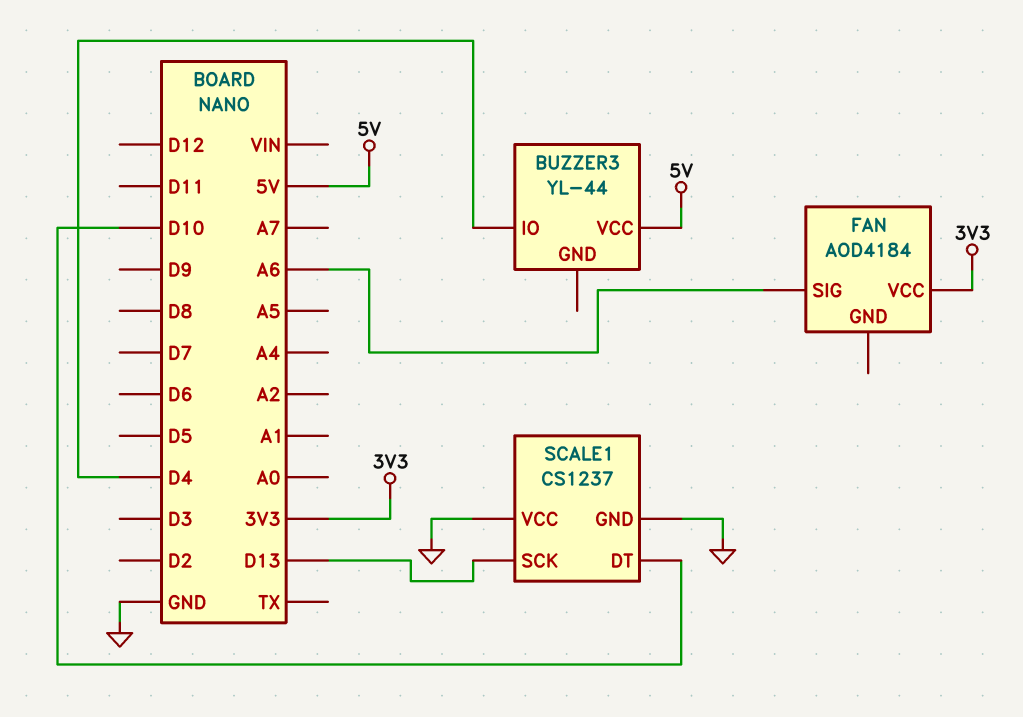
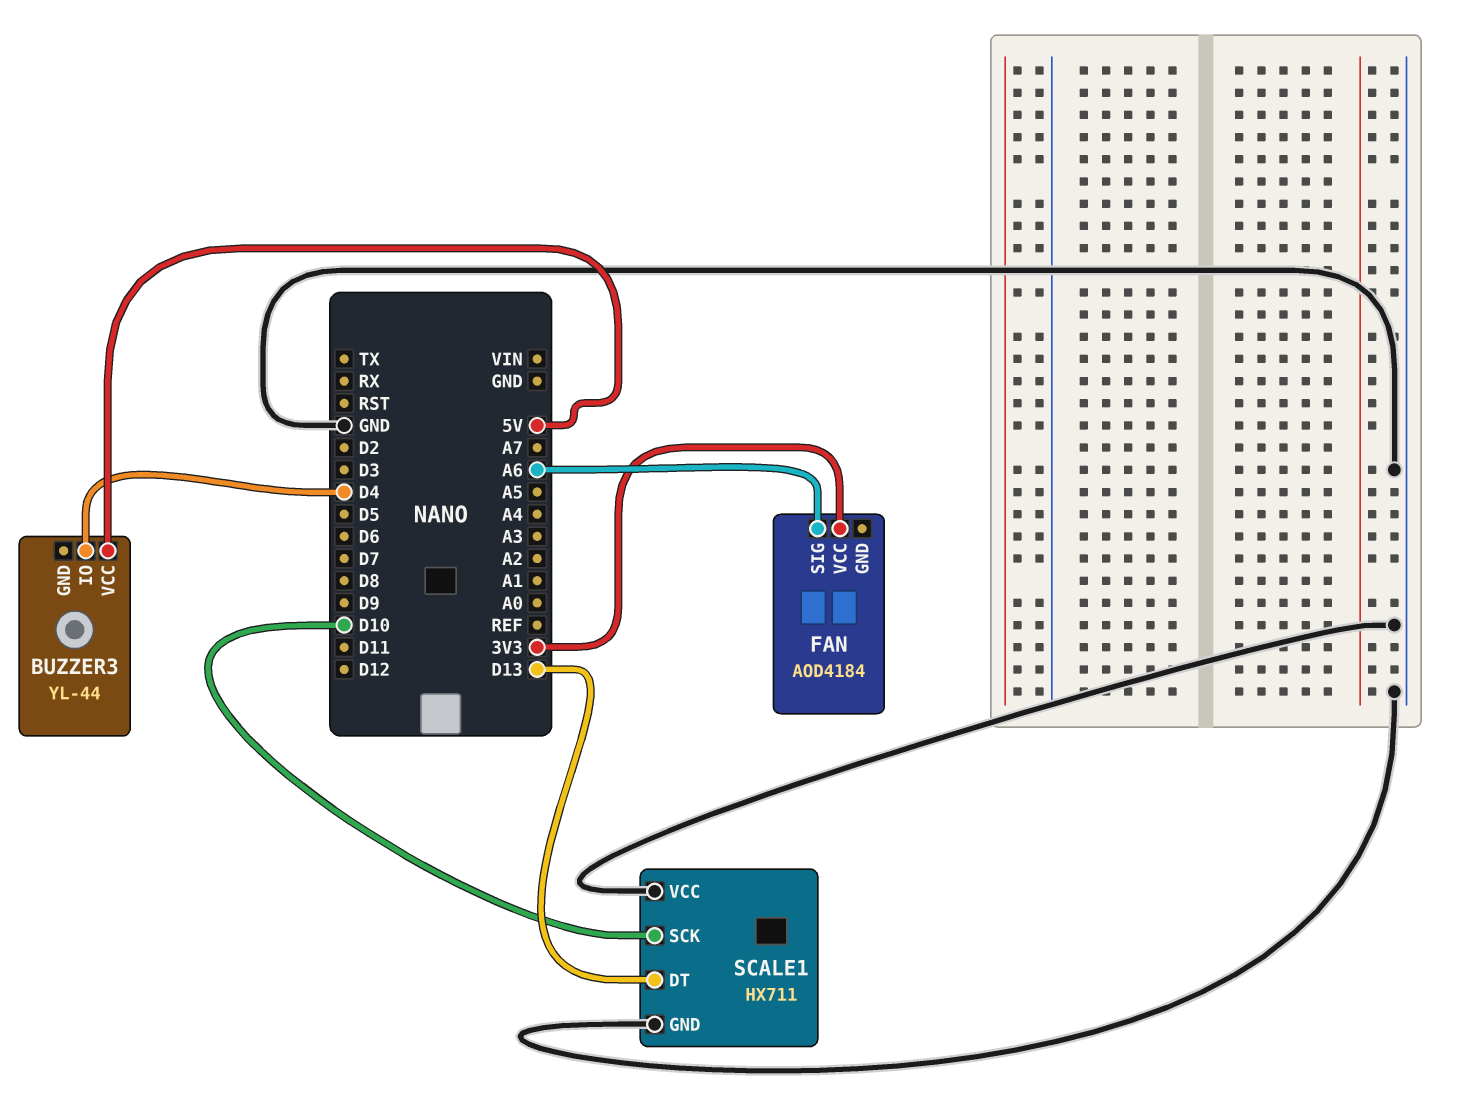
SCALE1: CS1237 -> HX711
SCALE1 pin DT: D10 -> D13
SCALE1 pin SCK: D13 -> D10

